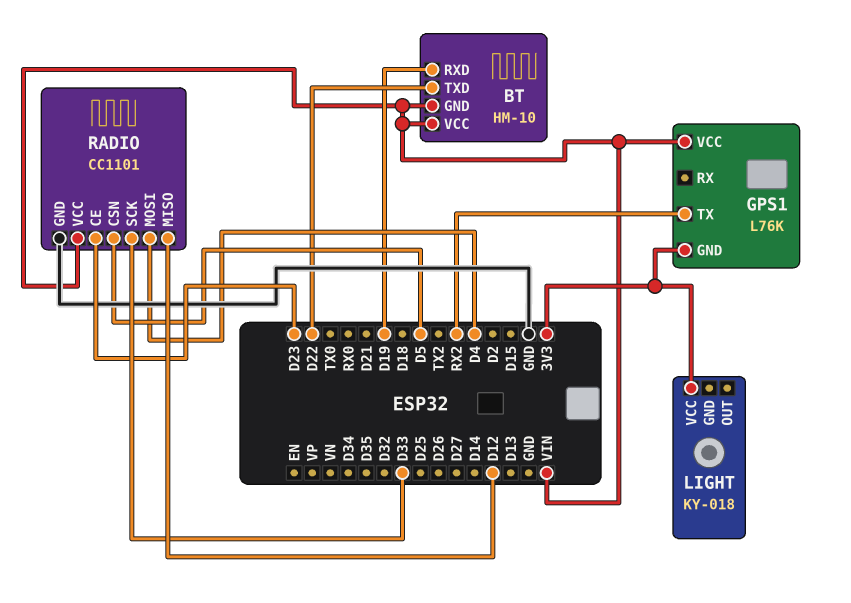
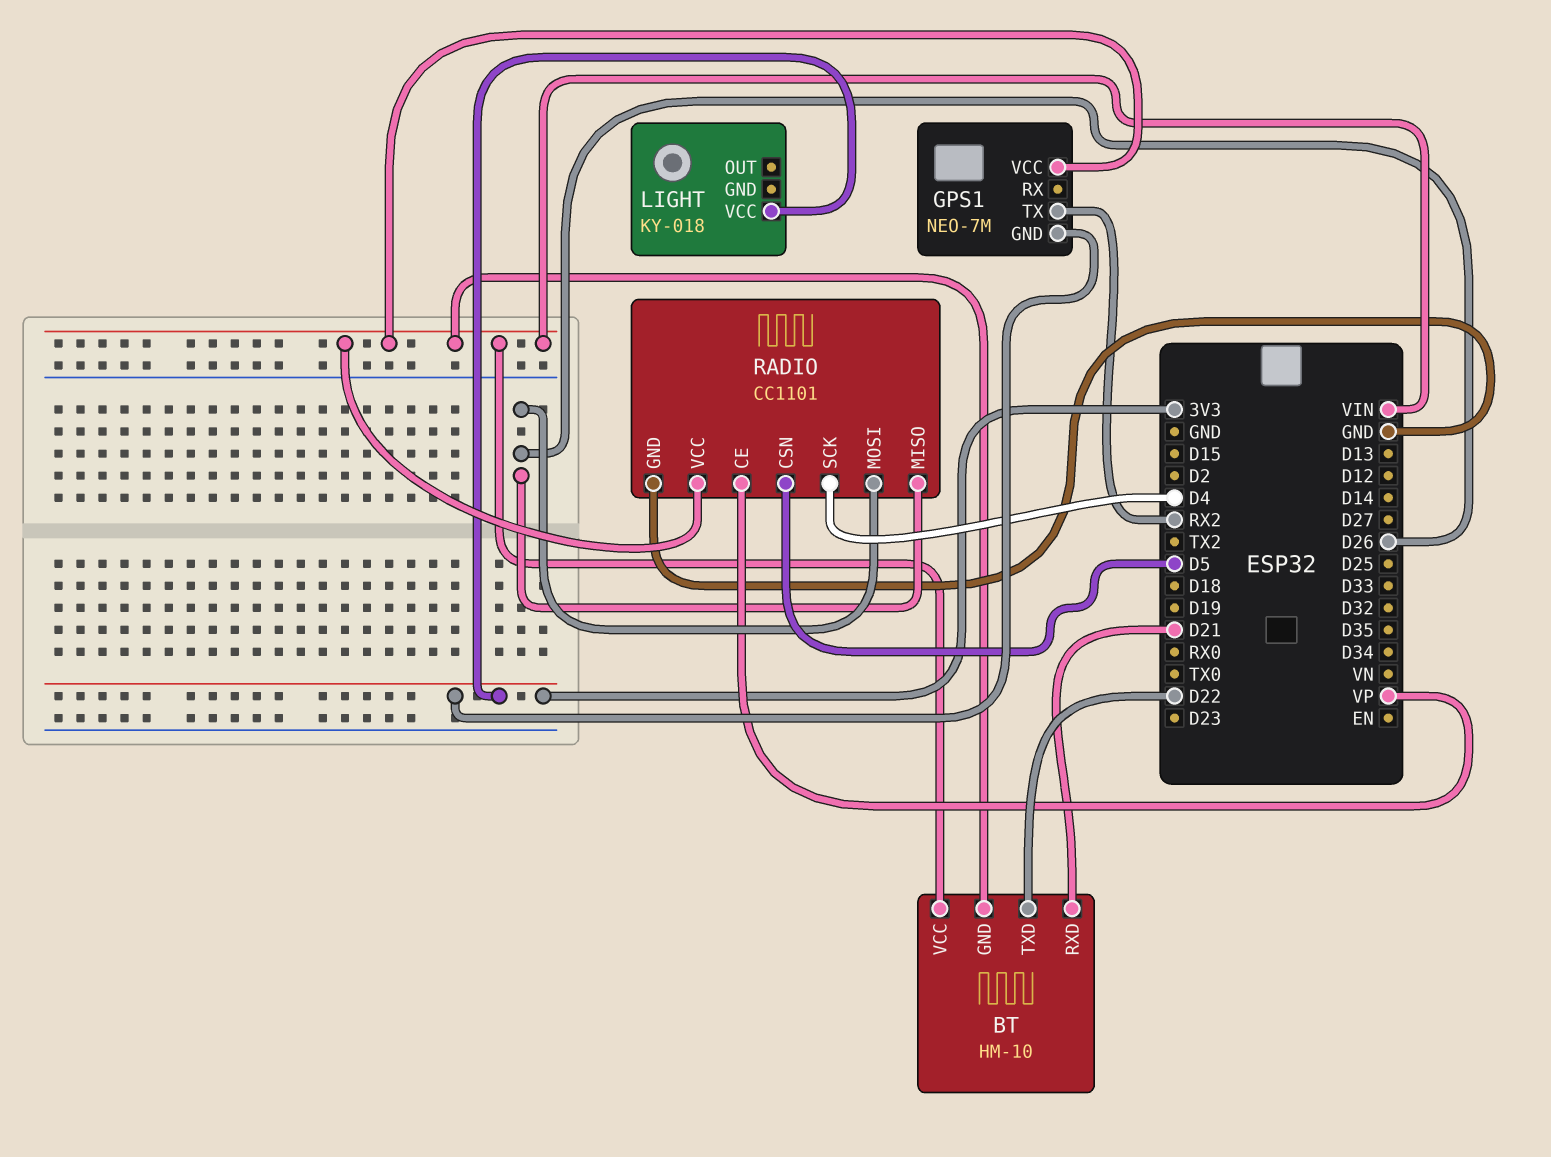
BT pin RXD: D19 -> D21
GPS1: L76K -> NEO-7M
RADIO pin CE: D23 -> VP
RADIO pin MISO: D12 -> D26
RADIO pin MOSI: D4 -> D26
RADIO pin SCK: D33 -> D4

